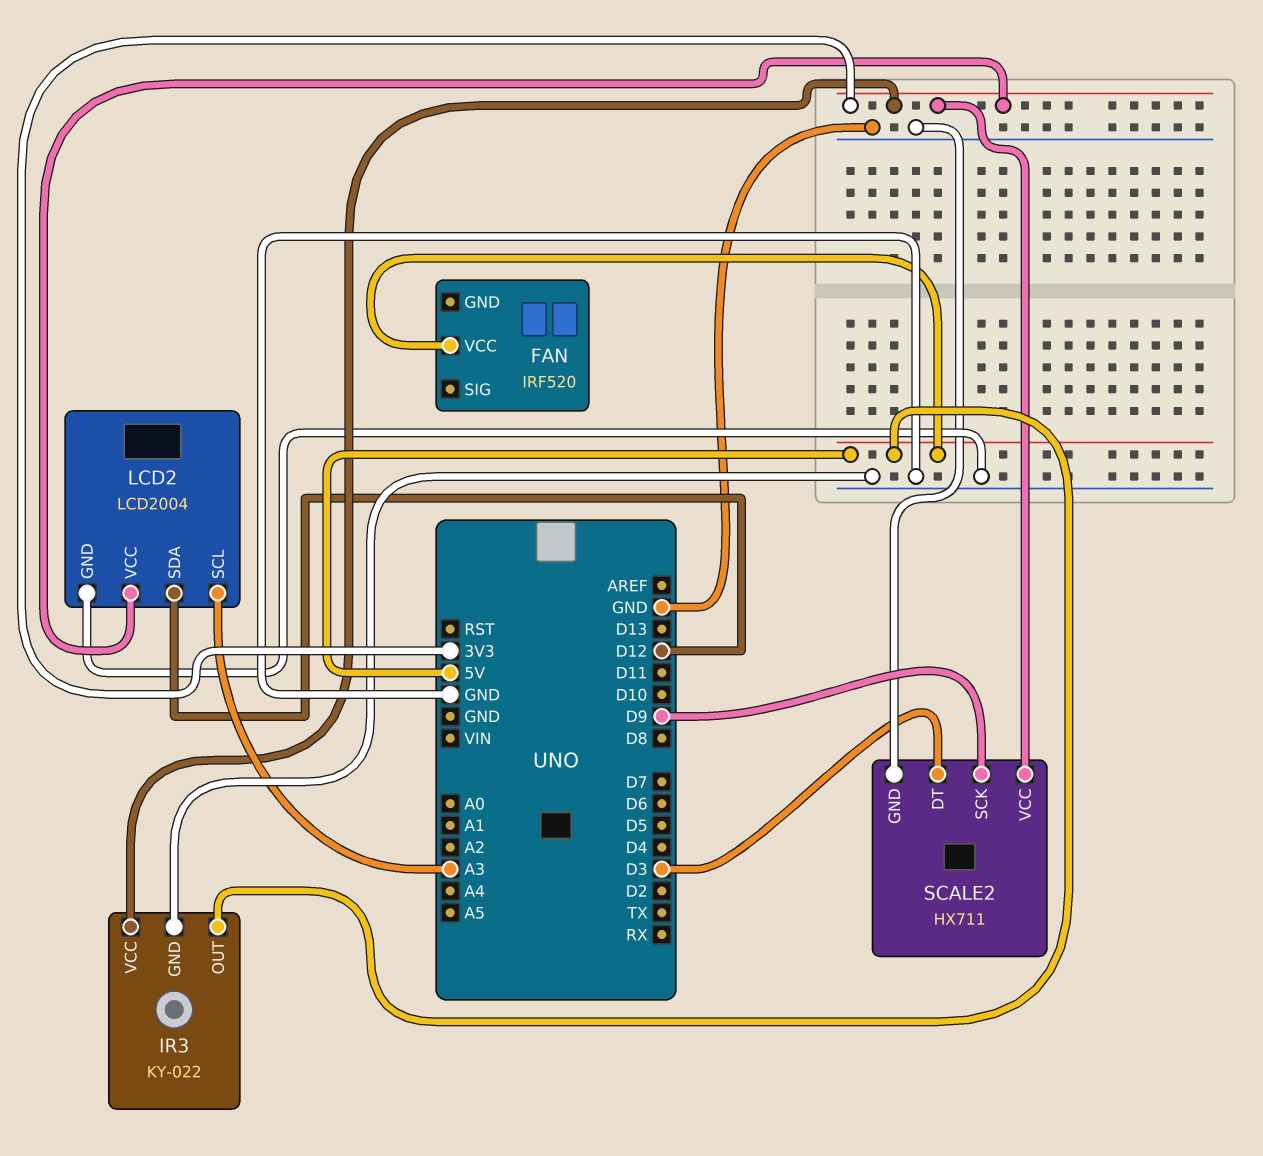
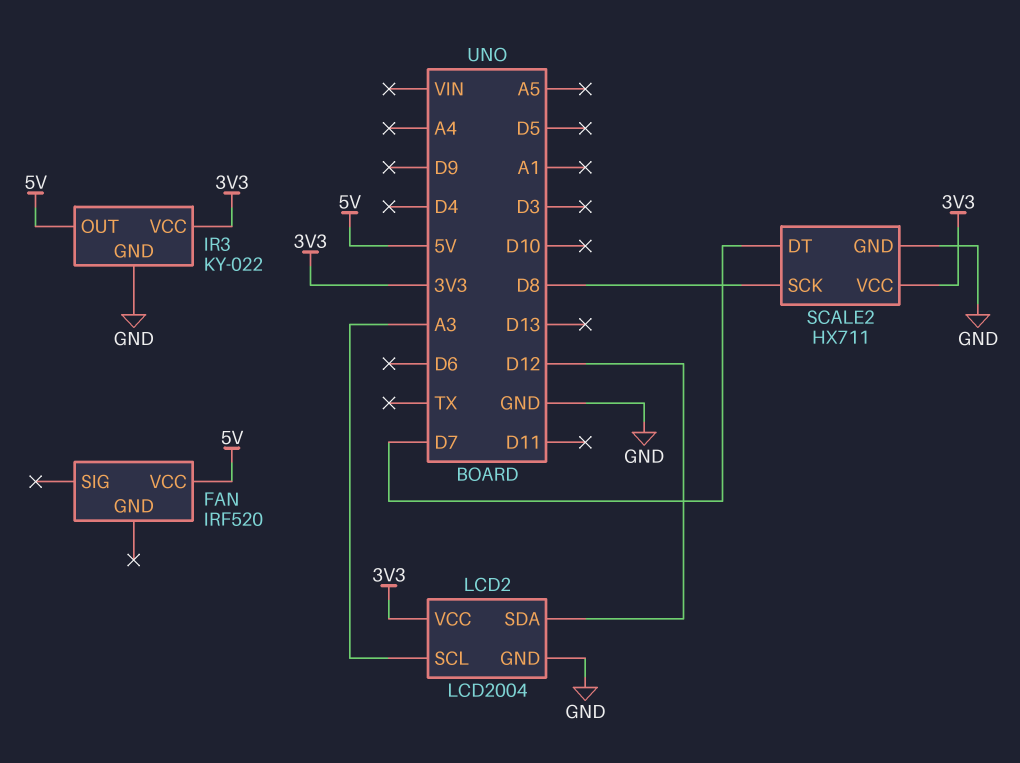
SCALE2 pin DT: D3 -> D7
SCALE2 pin SCK: D9 -> D8

